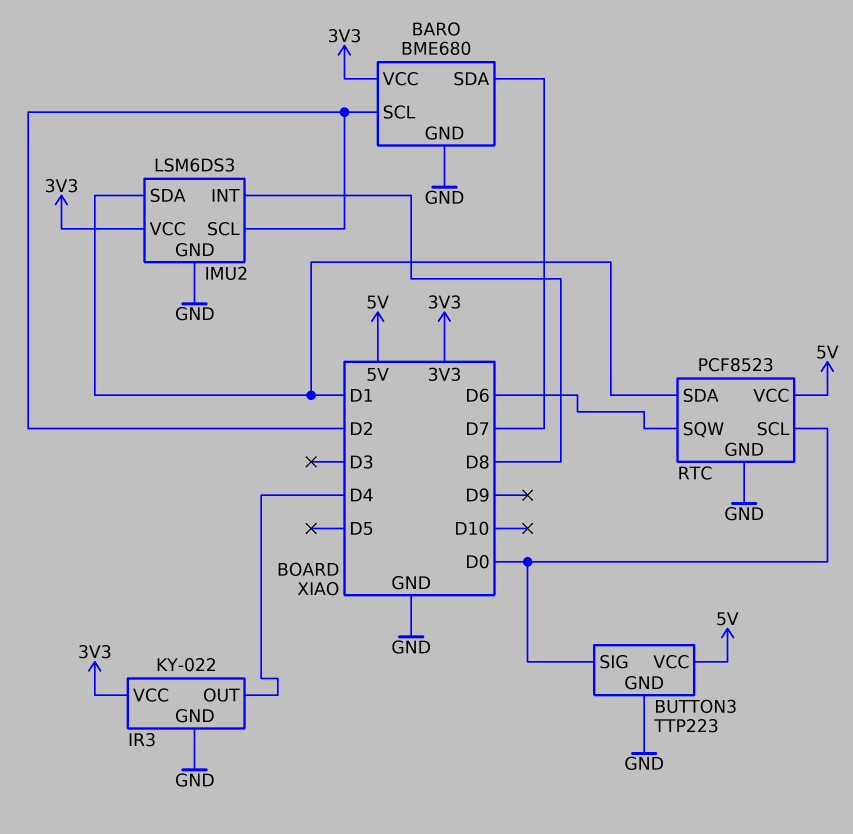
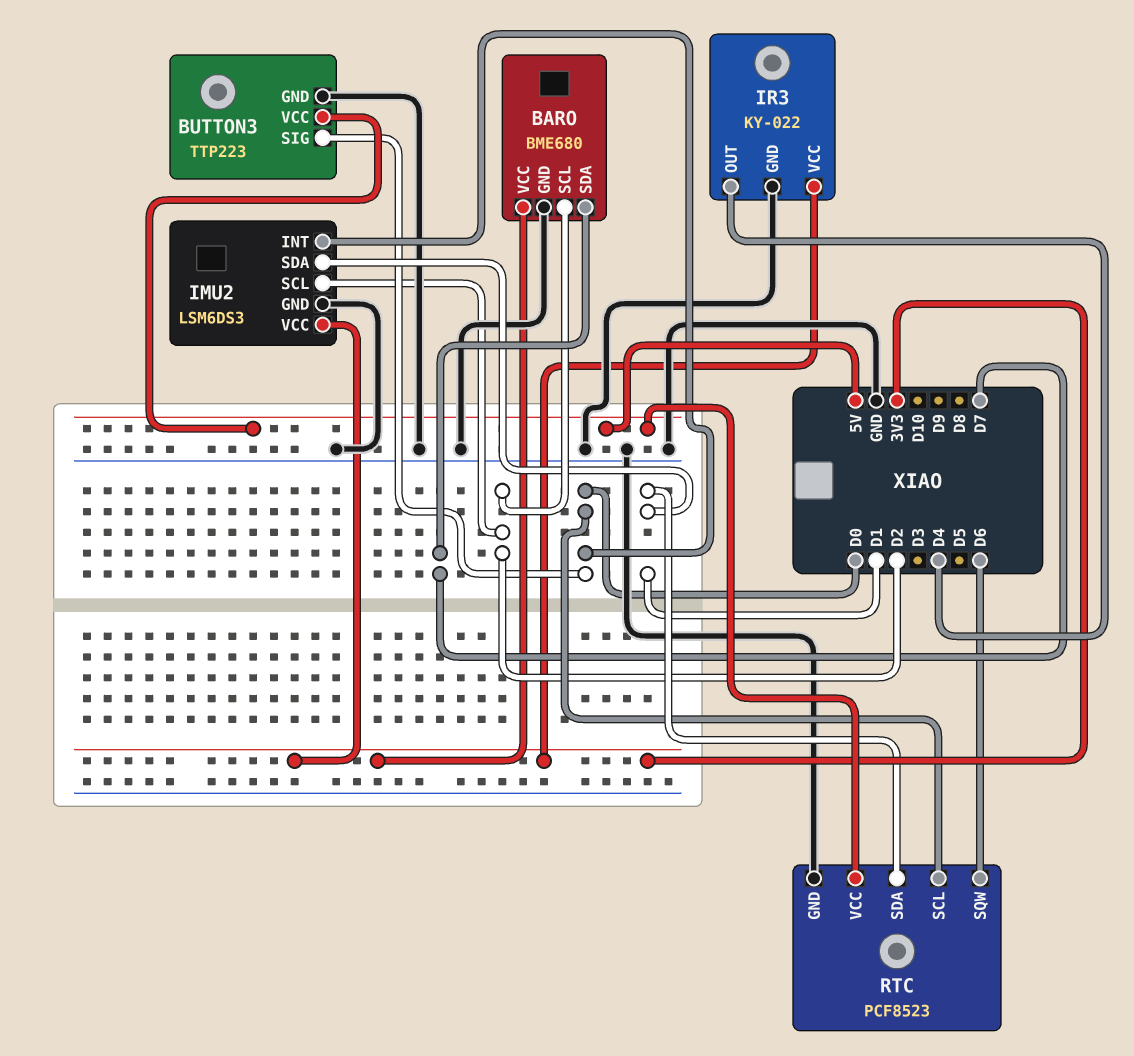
IMU2 pin INT: D8 -> D0

